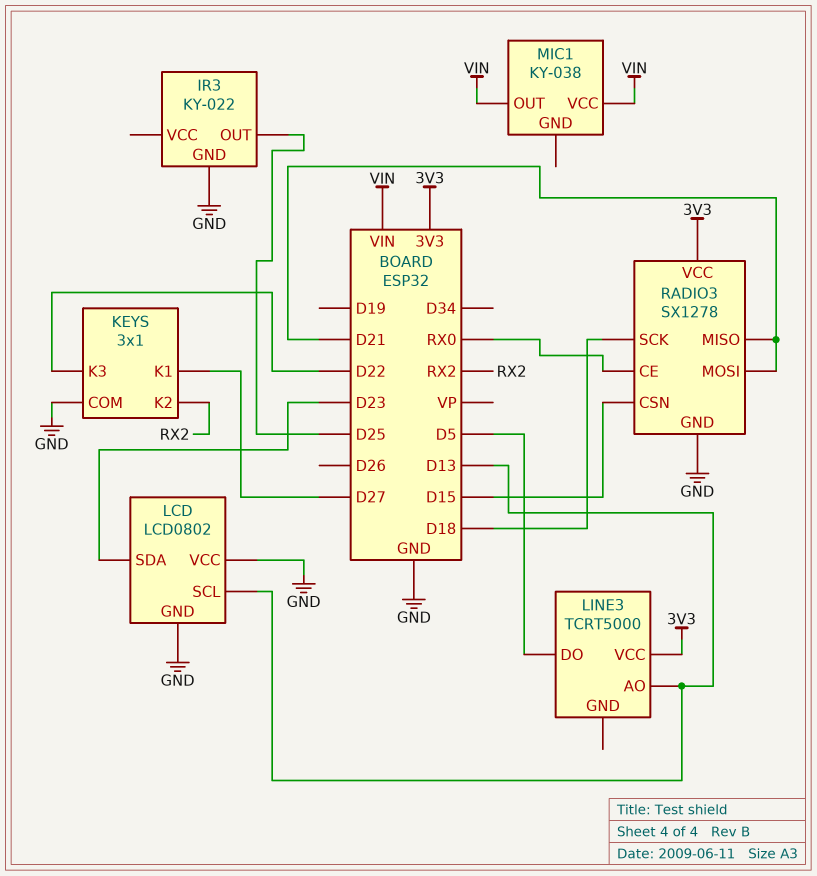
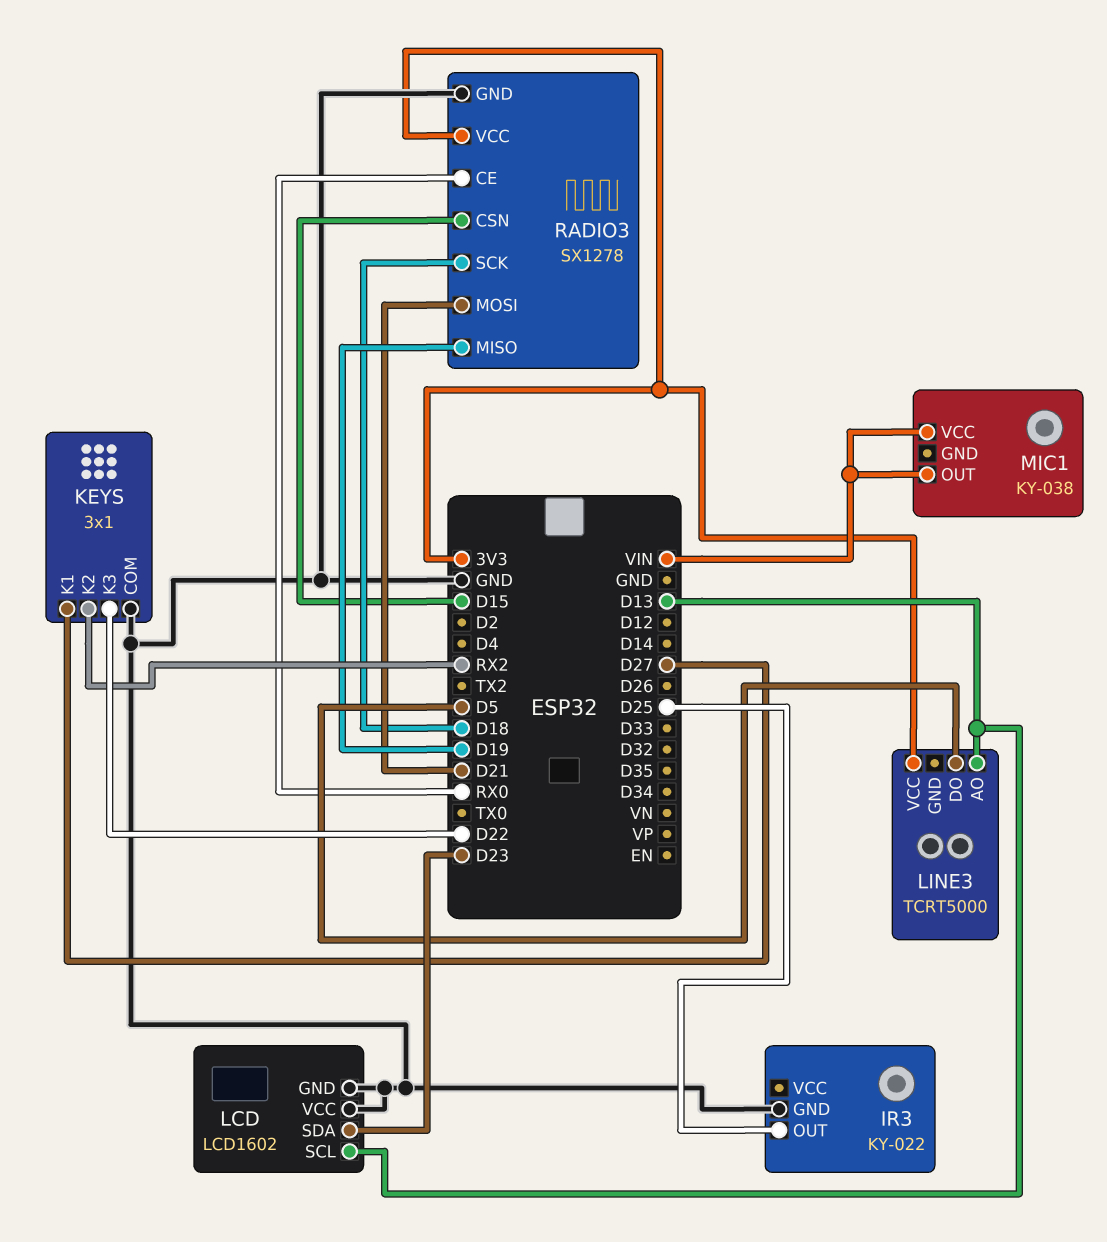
LCD: LCD0802 -> LCD1602
RADIO3 pin MISO: D21 -> D19

